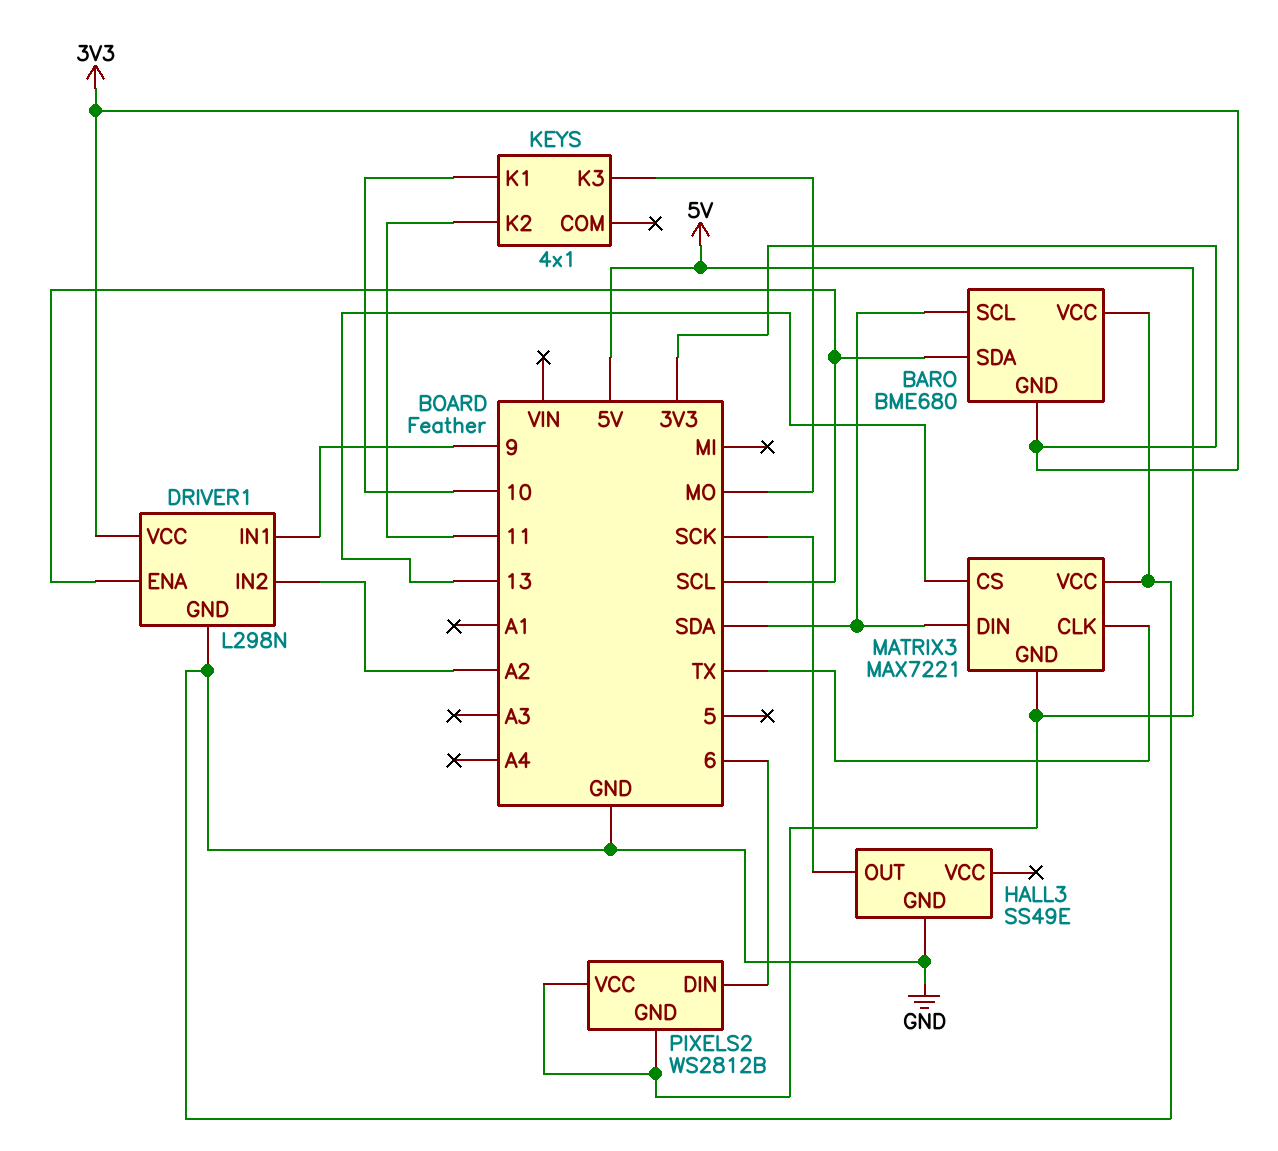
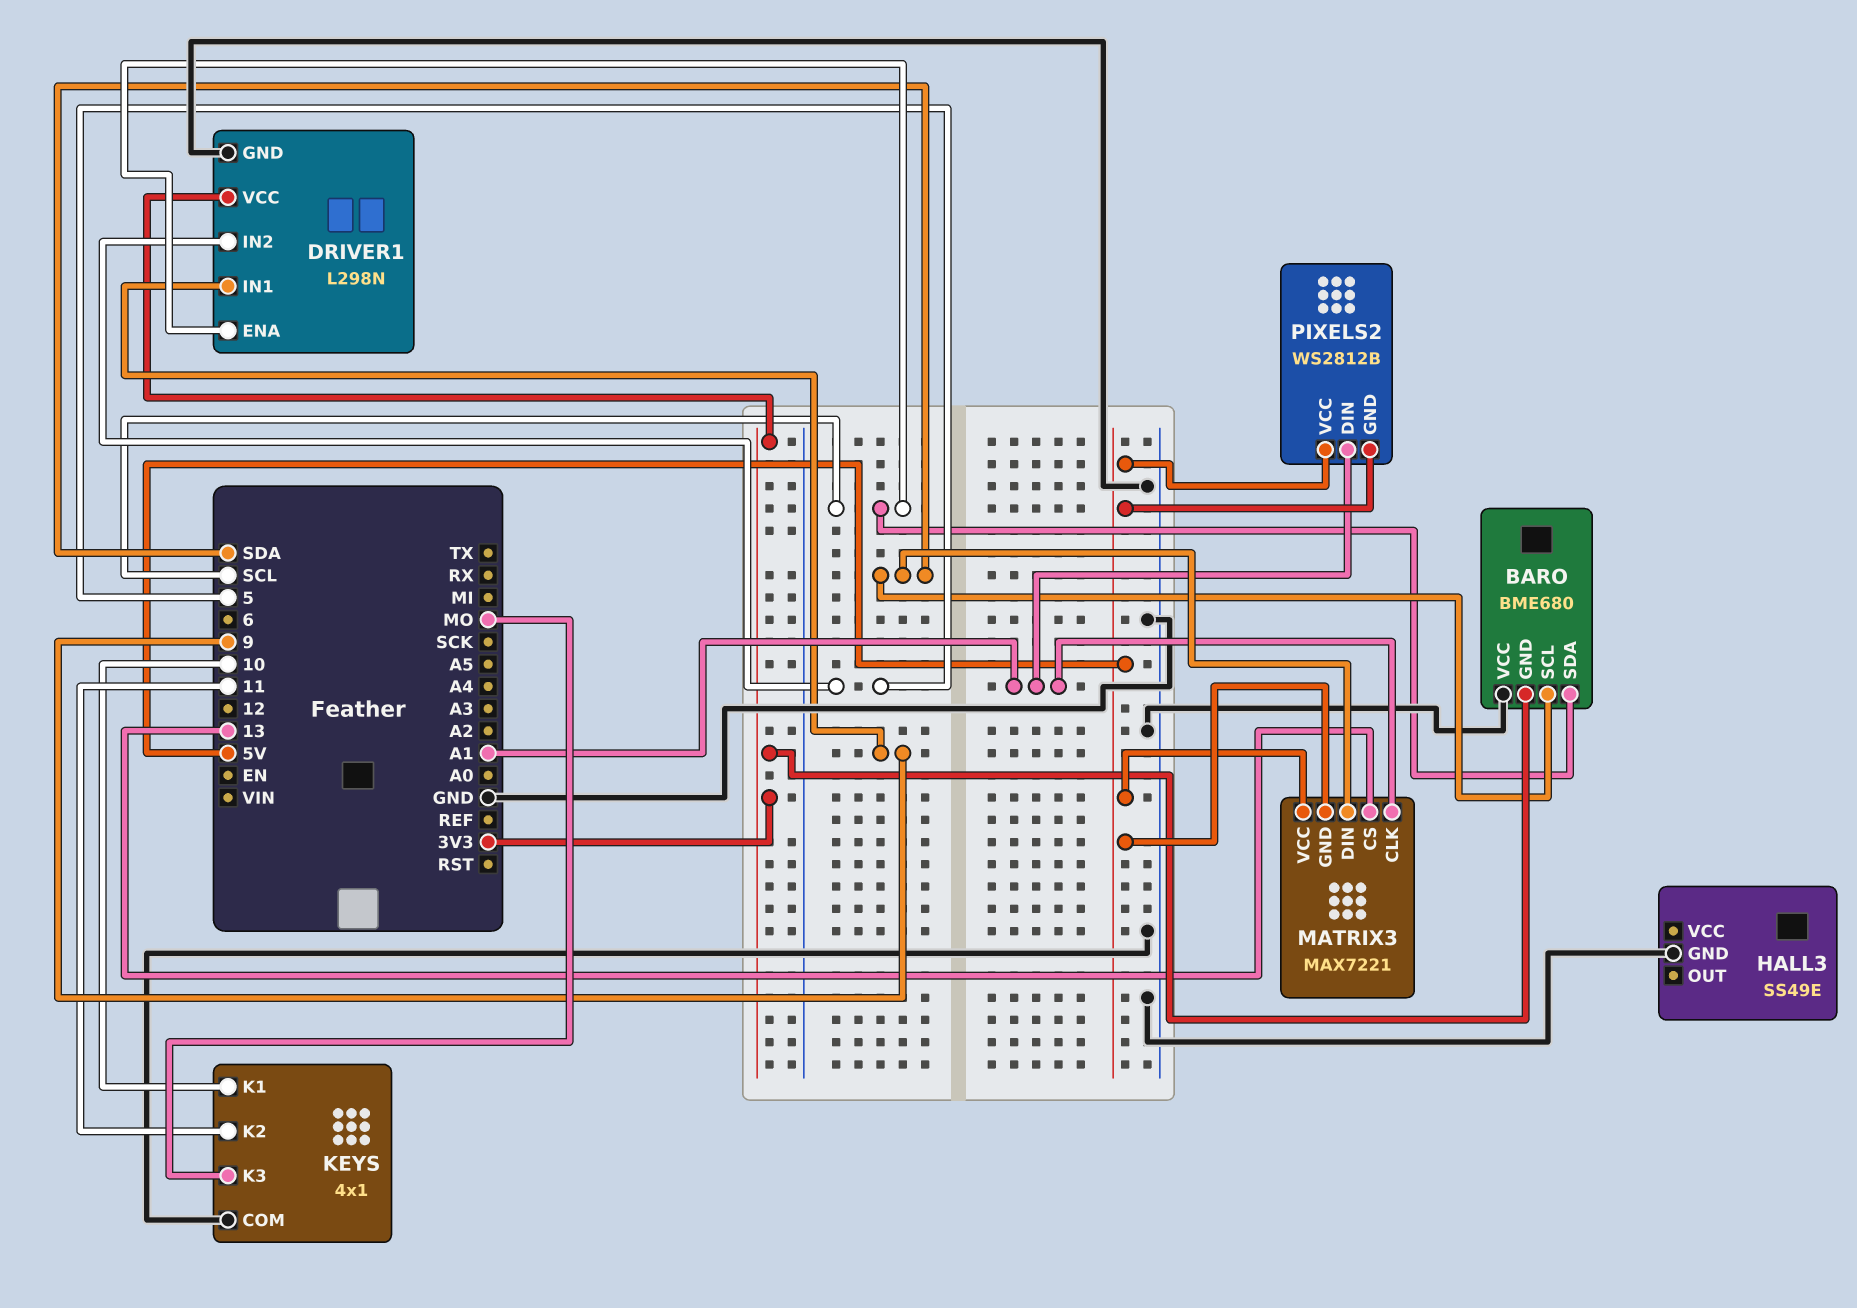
DRIVER1 pin IN2: A2 -> 5
HALL3 pin OUT: SCK -> none
KEYS pin COM: none -> GND
MATRIX3 pin CLK: TX -> A1
MATRIX3 pin VCC: GND -> 5V
PIXELS2 pin DIN: 6 -> A1

